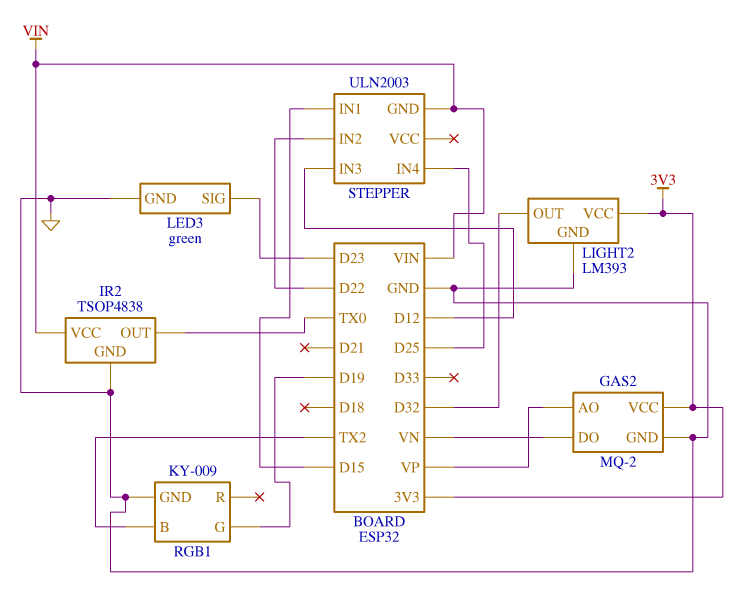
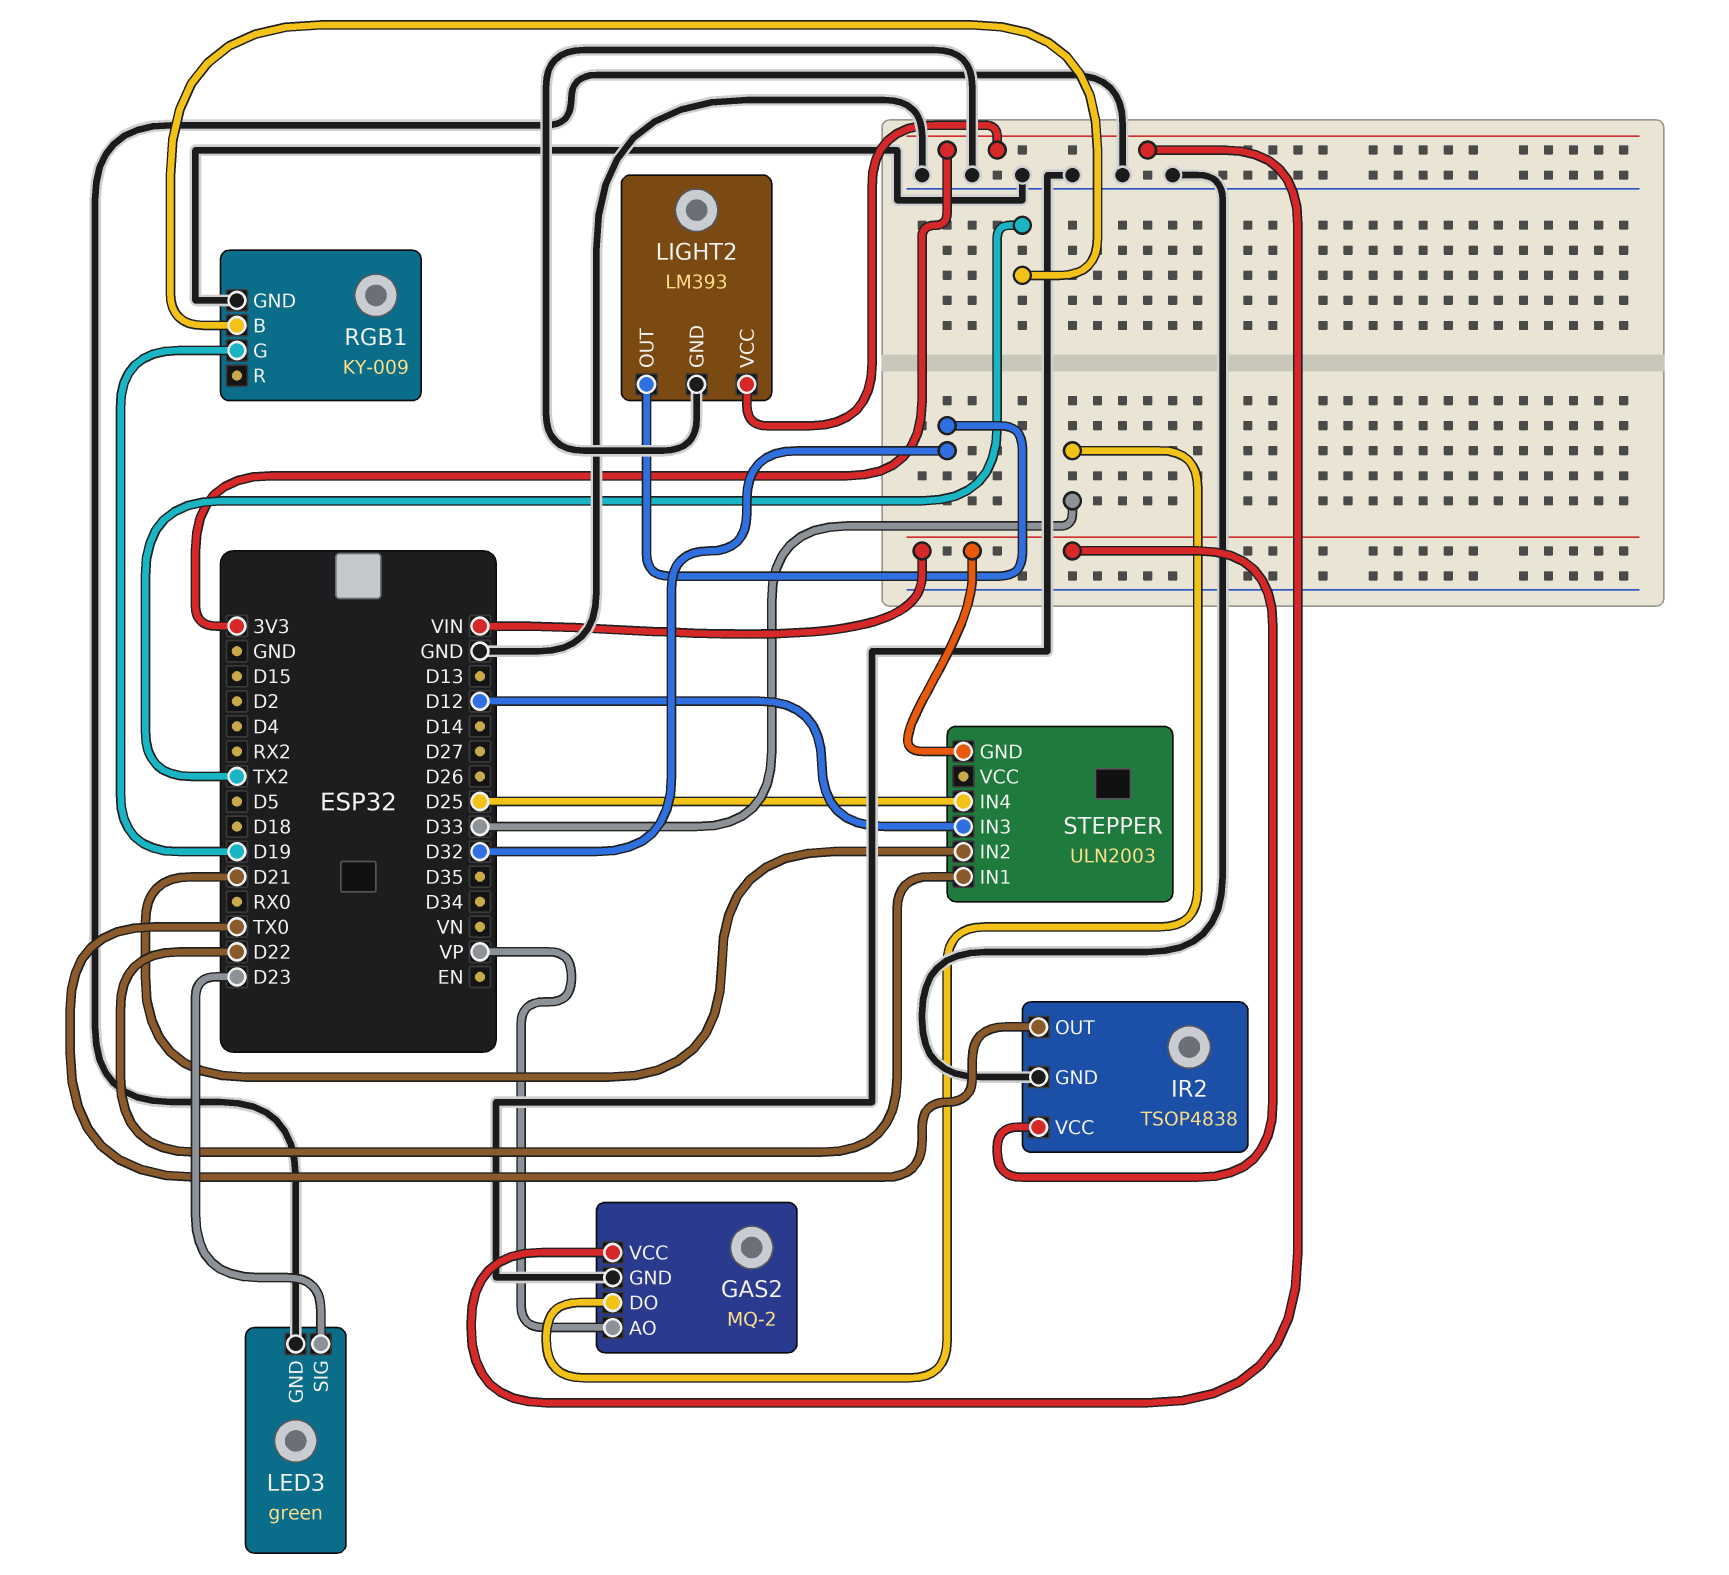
GAS2 pin DO: VN -> D33
STEPPER pin IN1: D15 -> D22
STEPPER pin IN2: D22 -> D21

